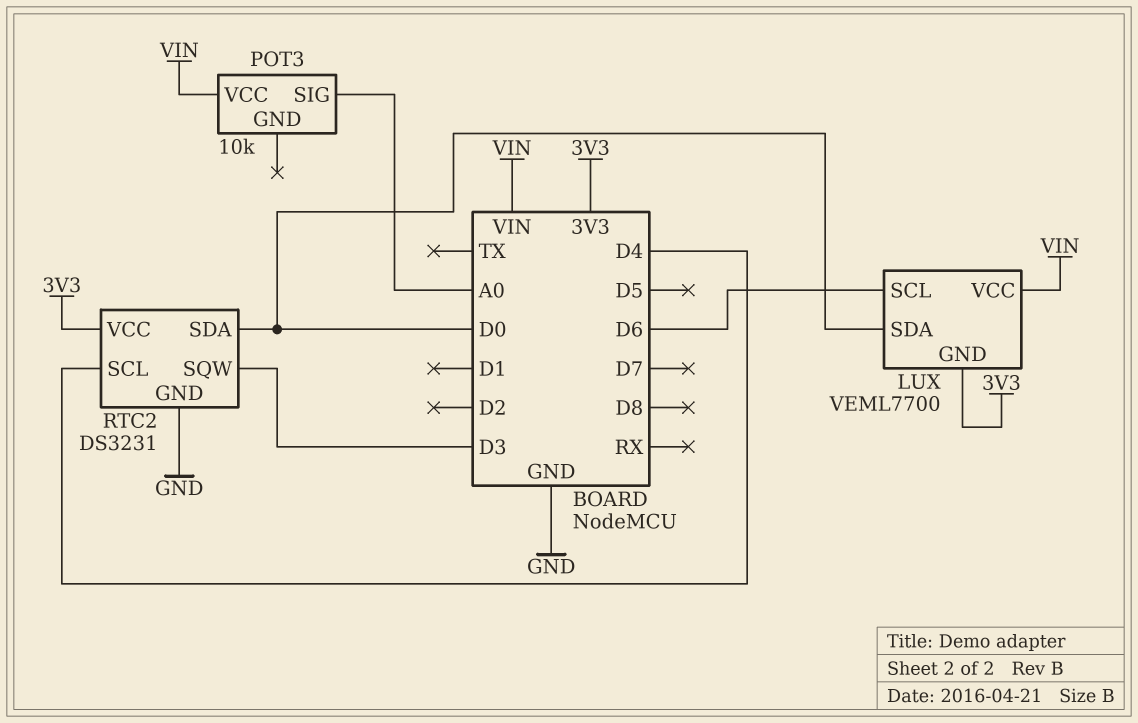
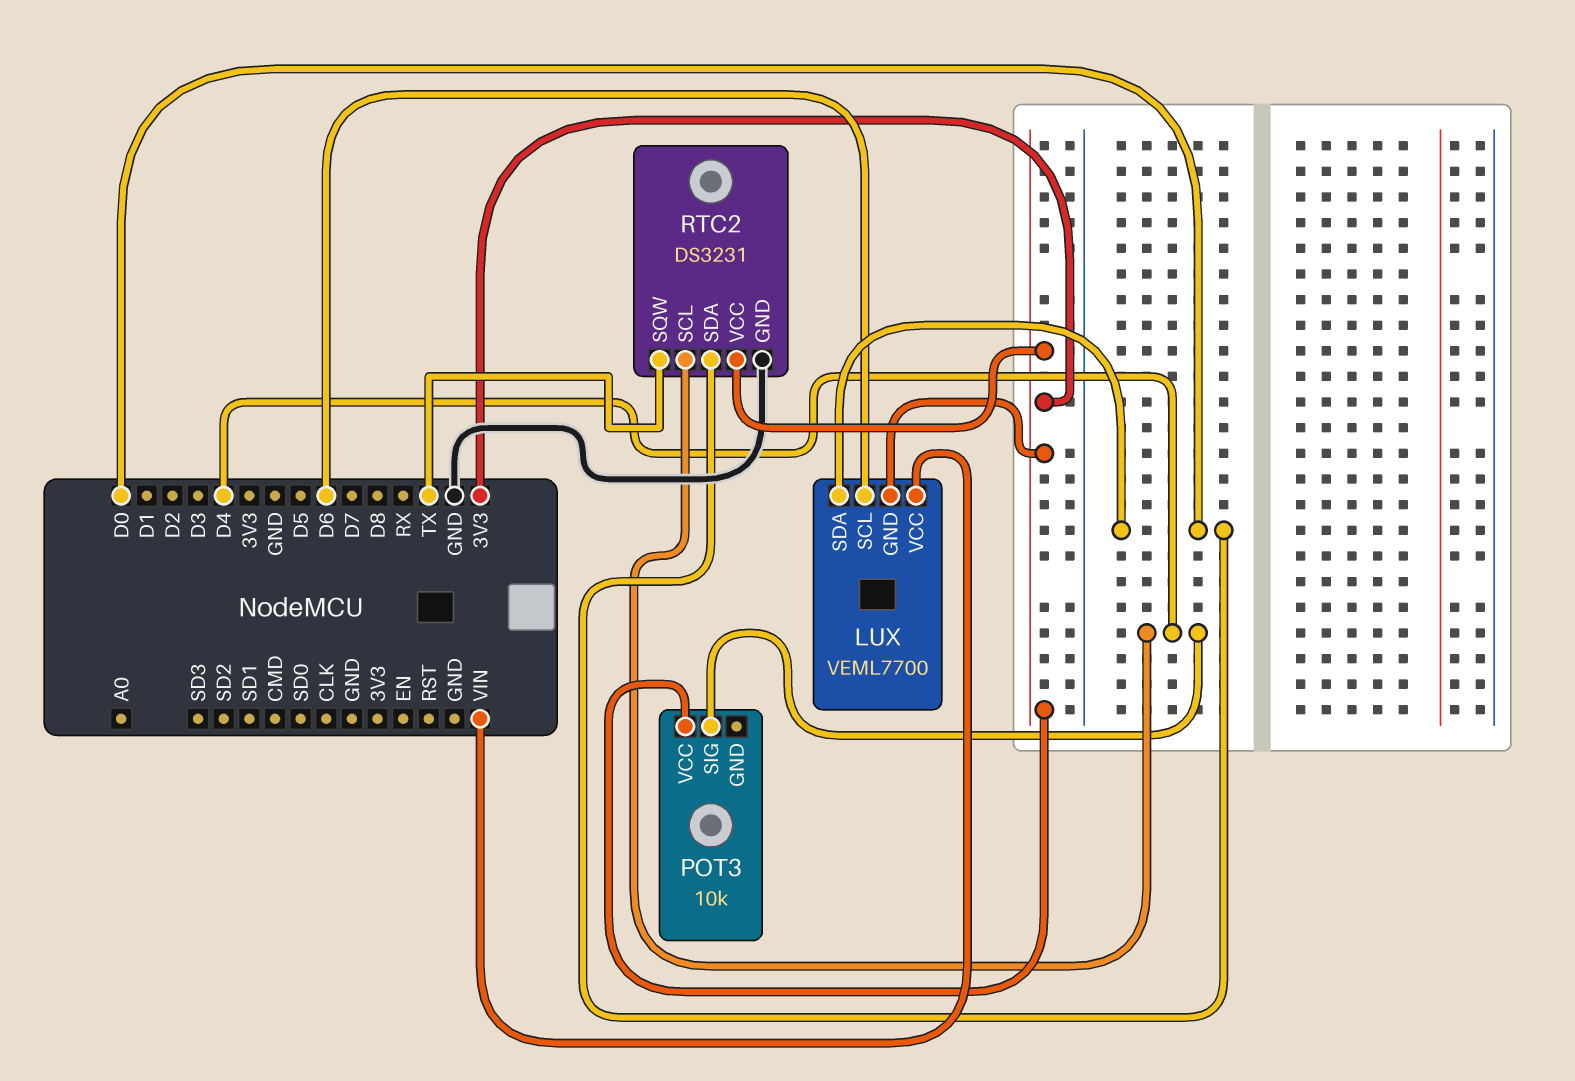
POT3 pin SIG: A0 -> D4
POT3 pin VCC: VIN -> 3V3
RTC2 pin SQW: D3 -> TX

